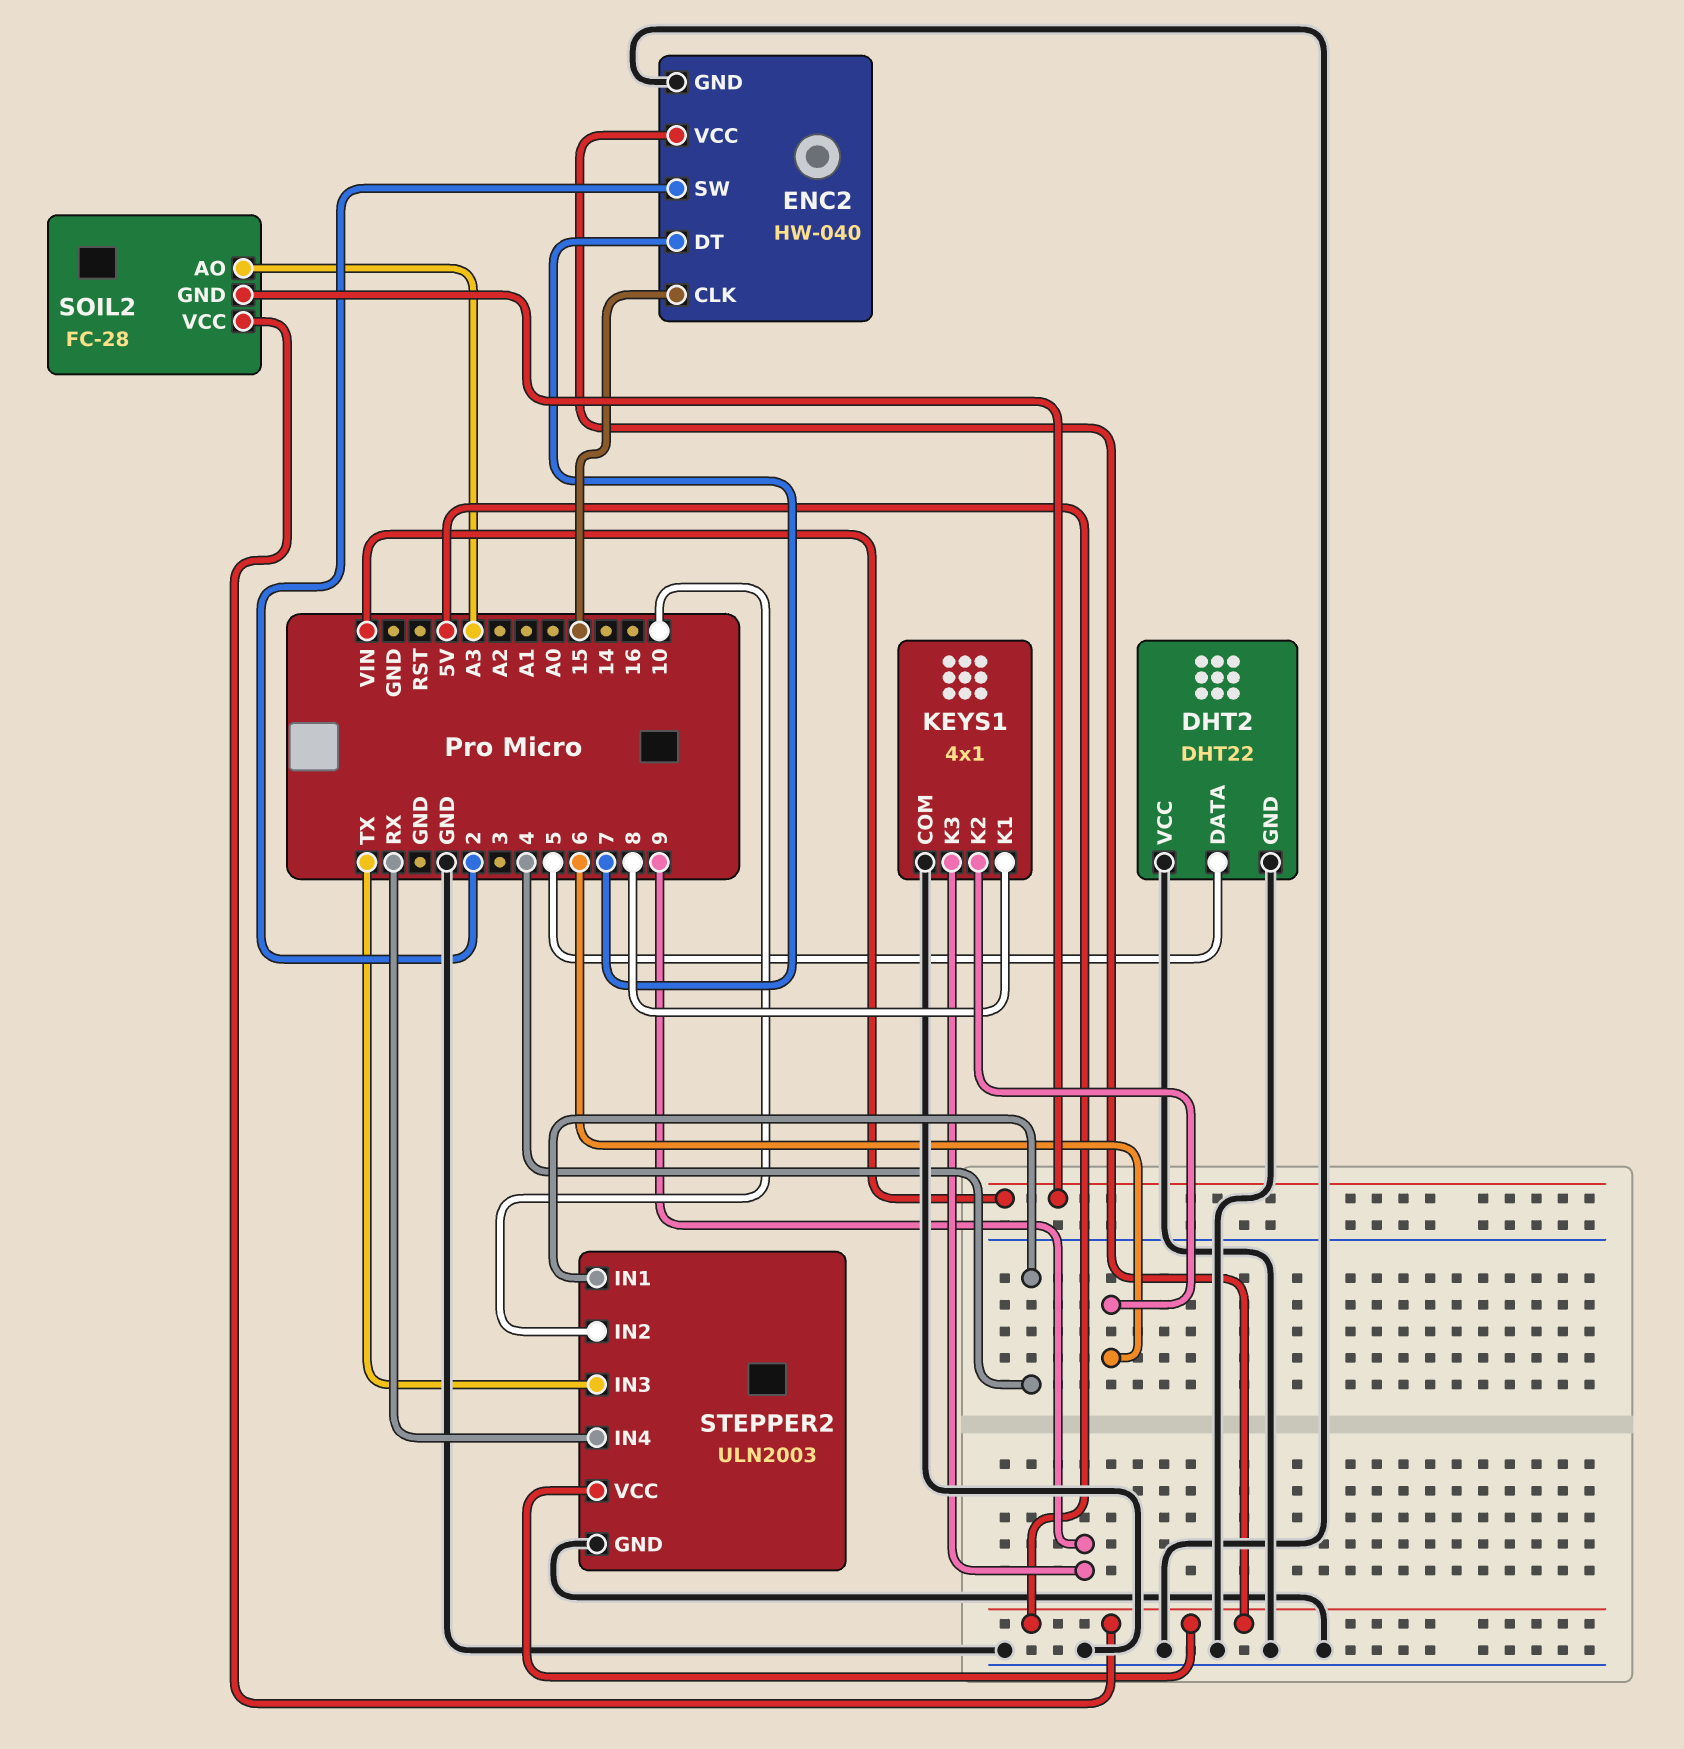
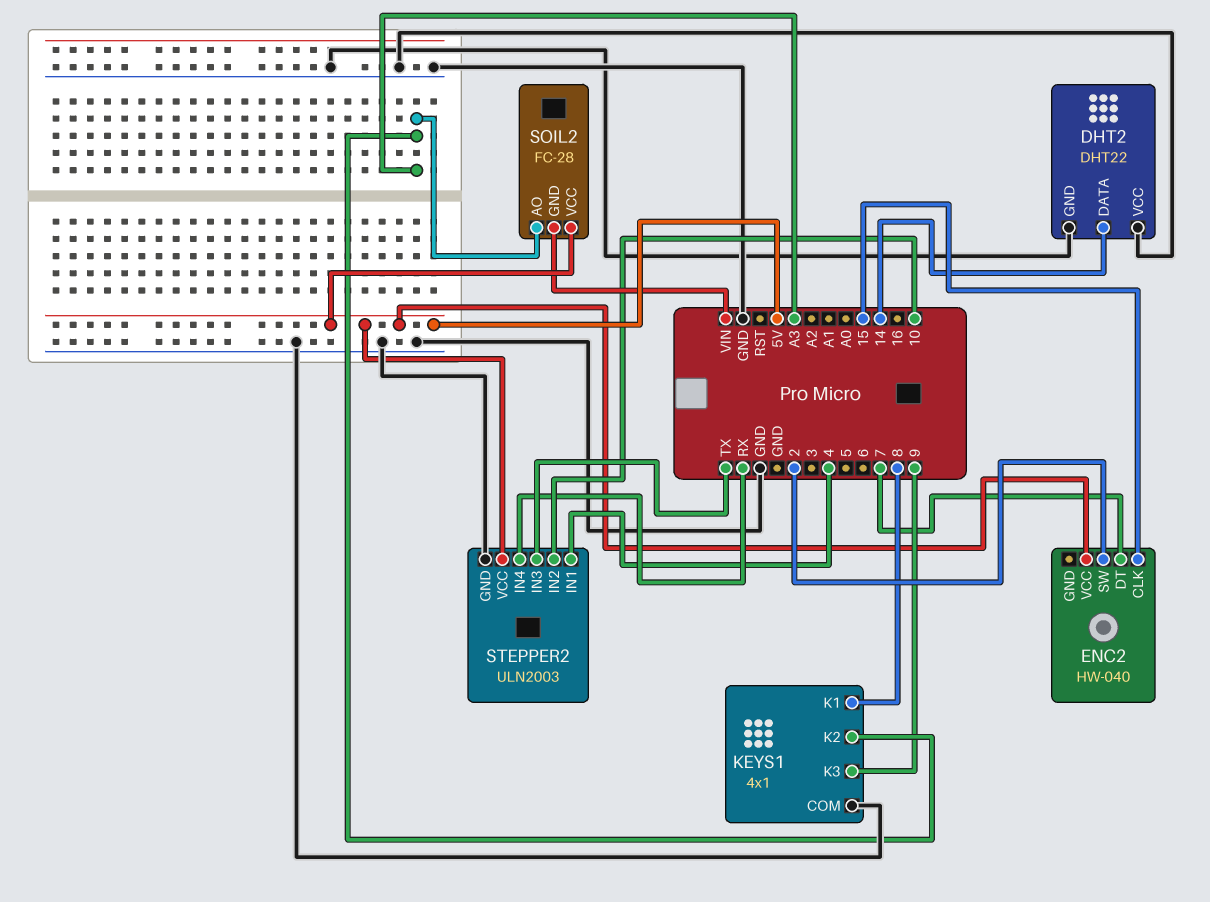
DHT2 pin DATA: 5 -> 14
ENC2 pin GND: GND -> none
KEYS1 pin K2: 6 -> A3

